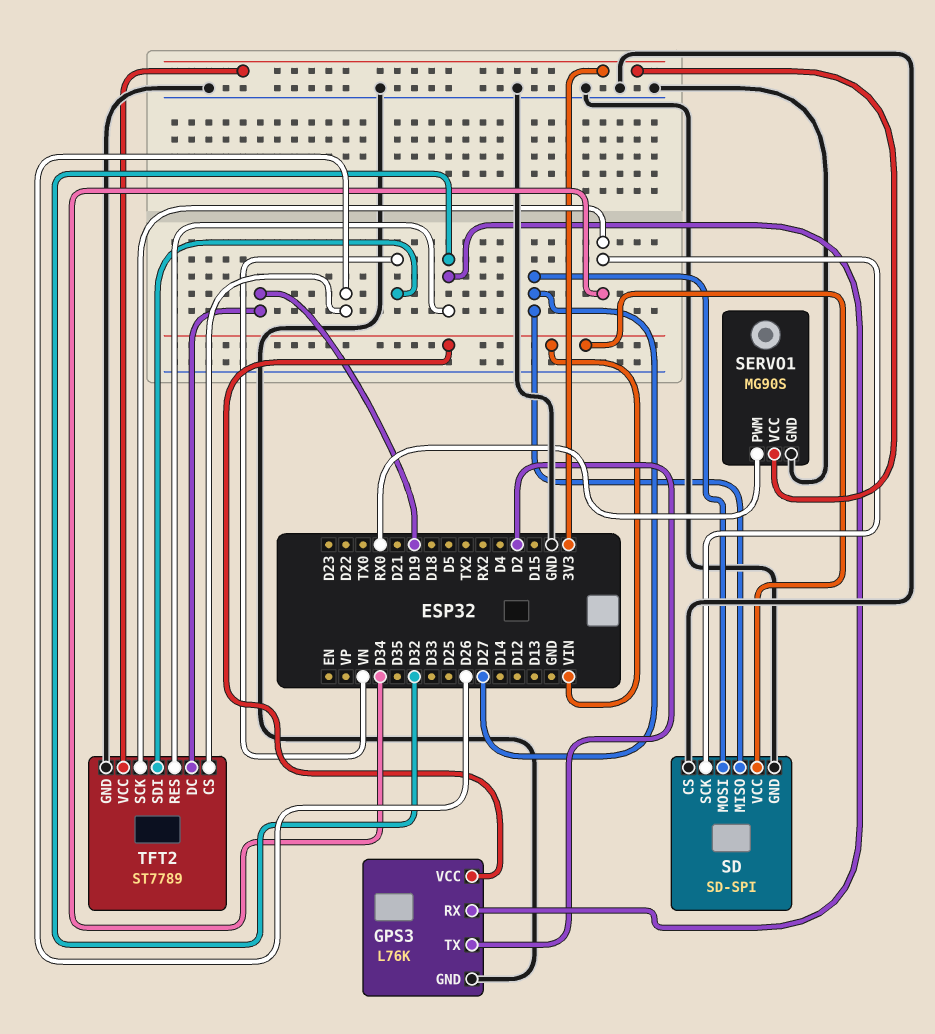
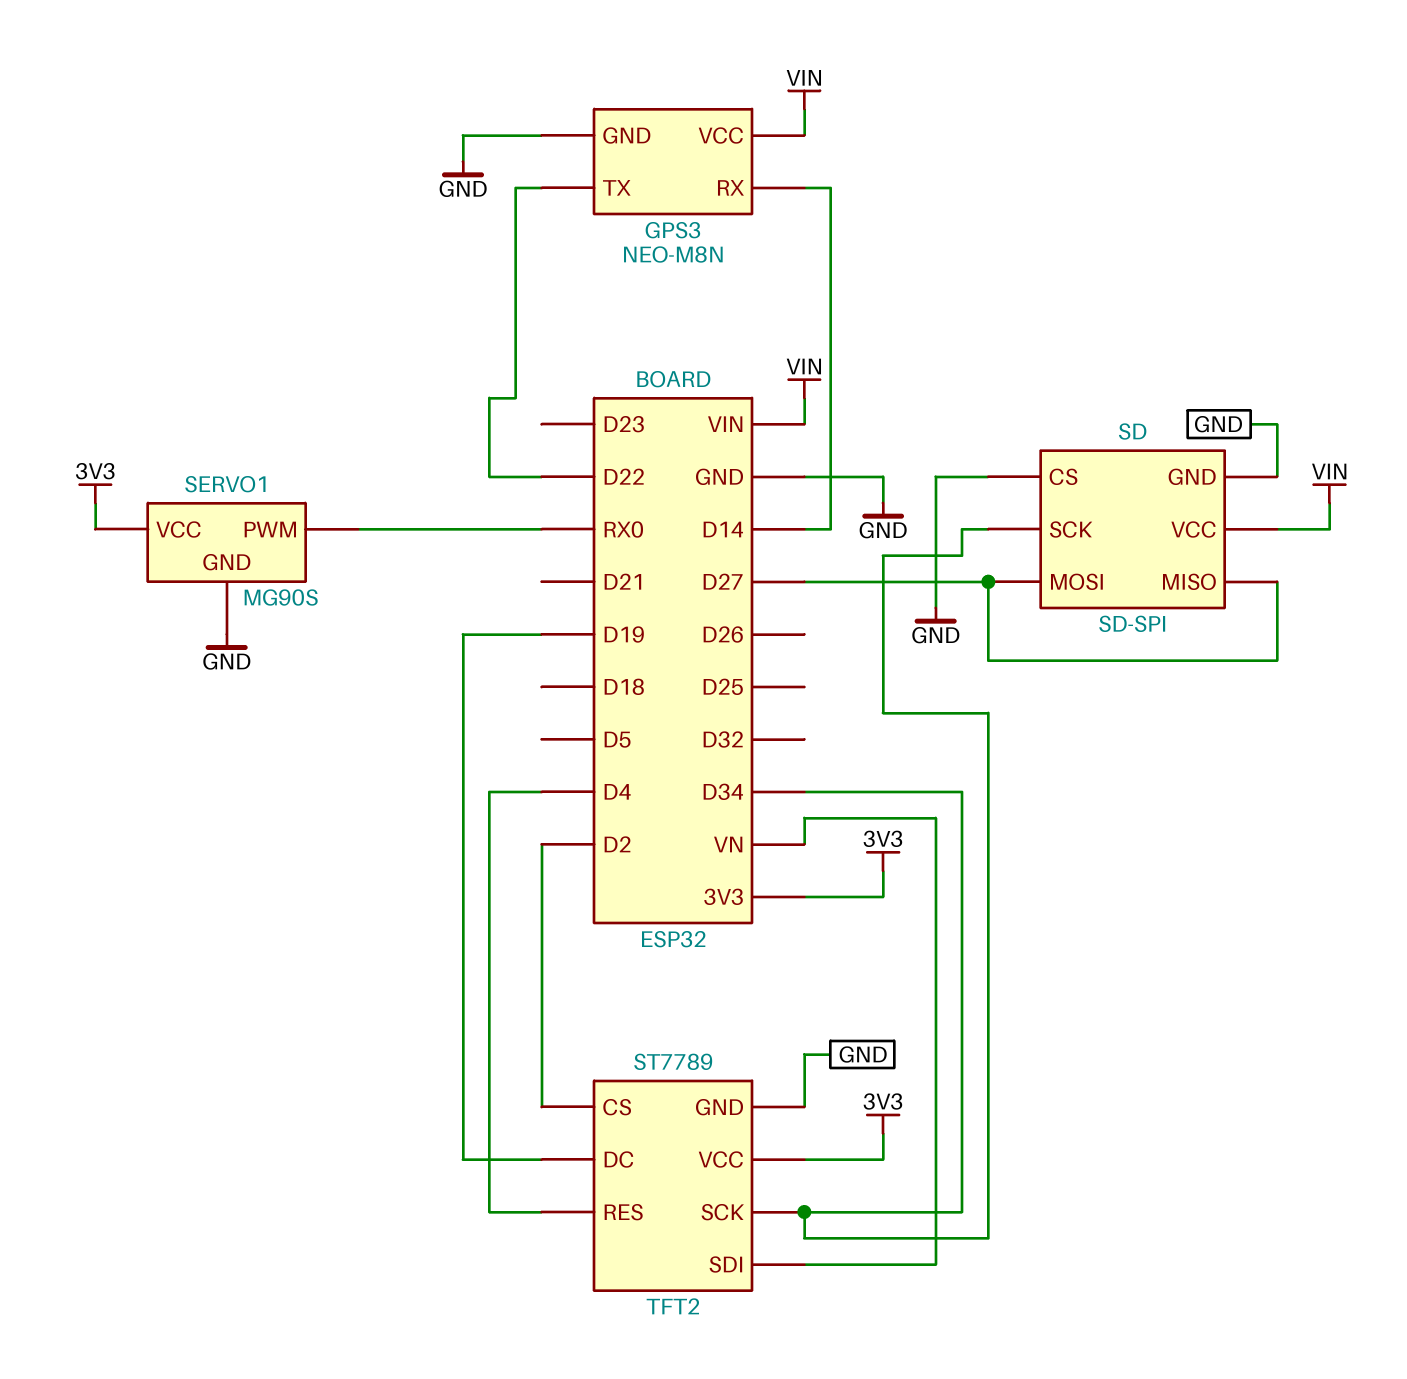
GPS3: L76K -> NEO-M8N
GPS3 pin RX: D32 -> D14
GPS3 pin TX: D2 -> D22
TFT2 pin CS: D26 -> D2
TFT2 pin RES: D32 -> D4

